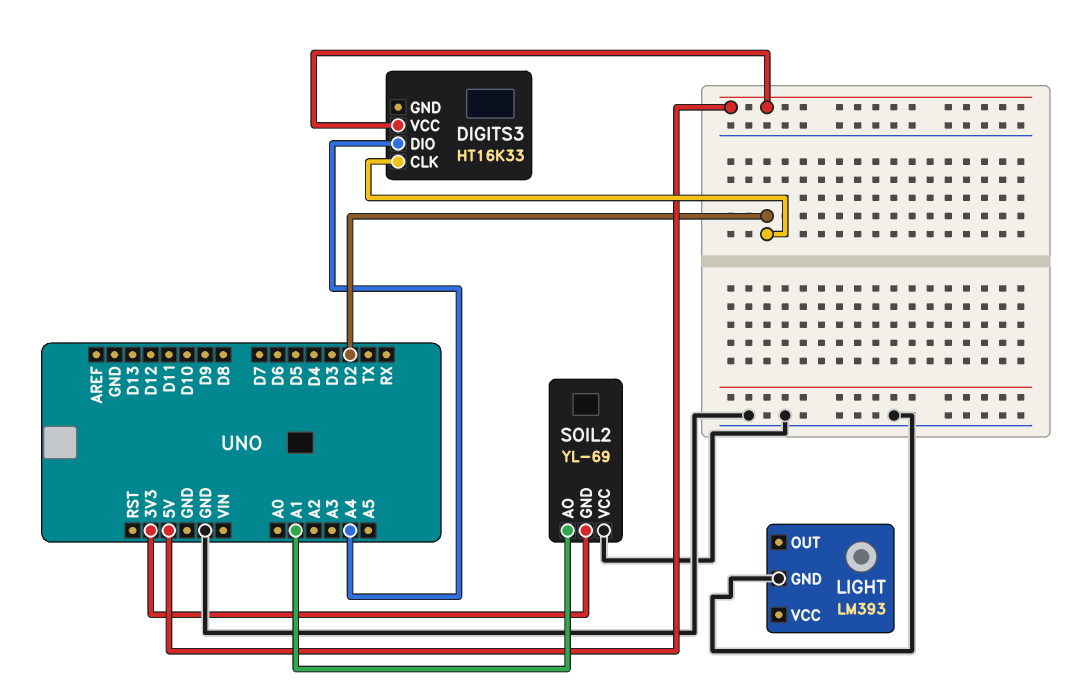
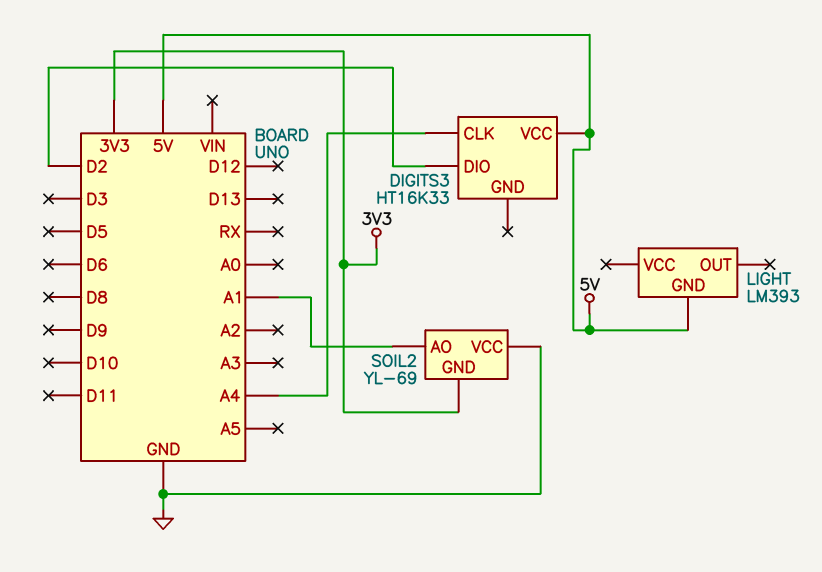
DIGITS3 pin CLK: D2 -> A4
DIGITS3 pin DIO: A4 -> D2
LIGHT pin GND: GND -> 5V

